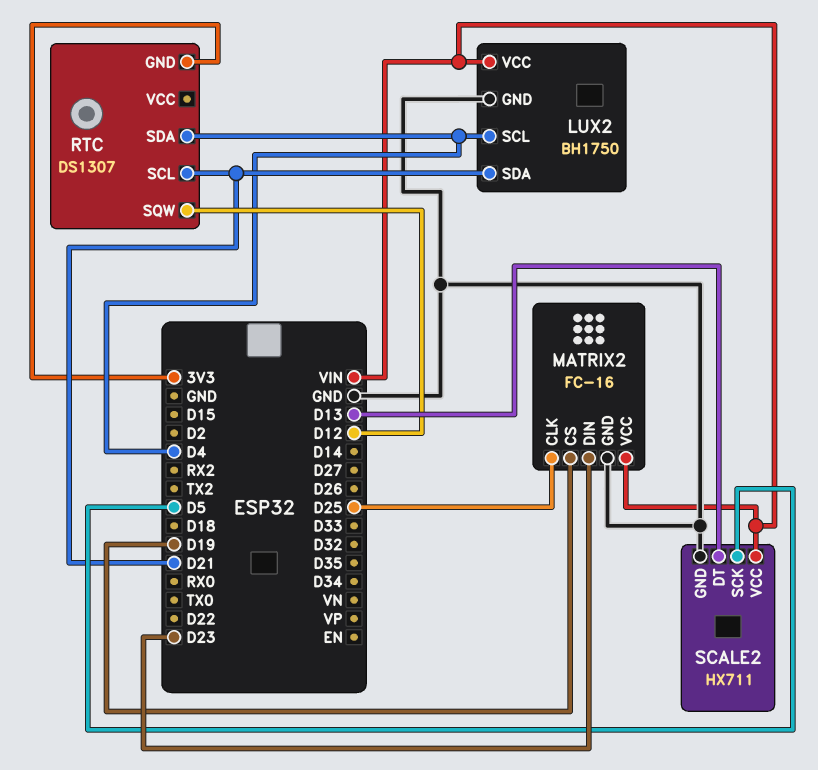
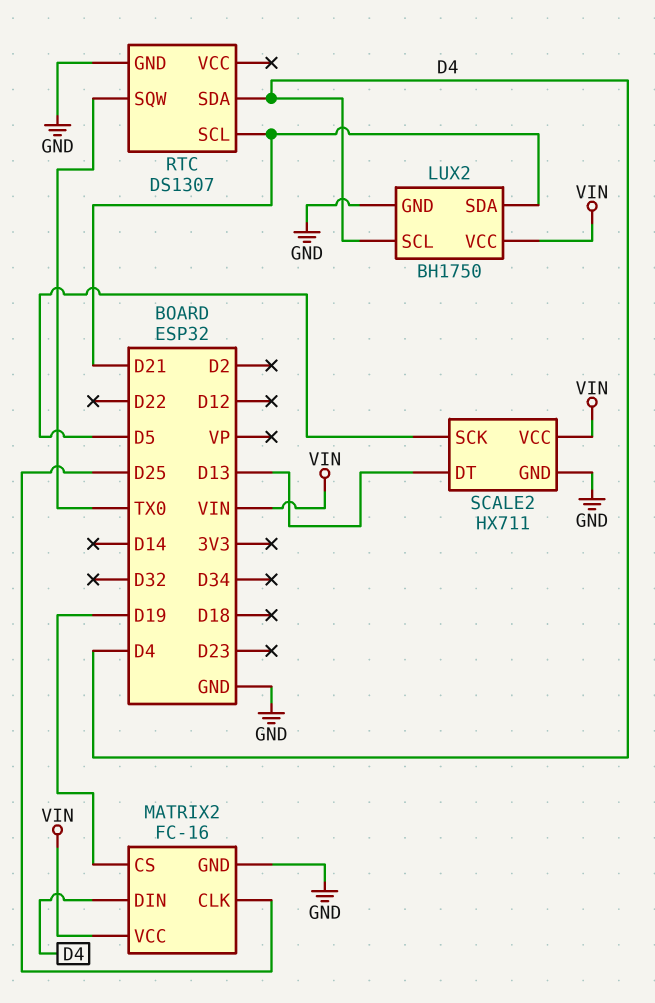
MATRIX2 pin DIN: D23 -> D4
RTC pin GND: 3V3 -> GND
RTC pin SQW: D12 -> TX0

